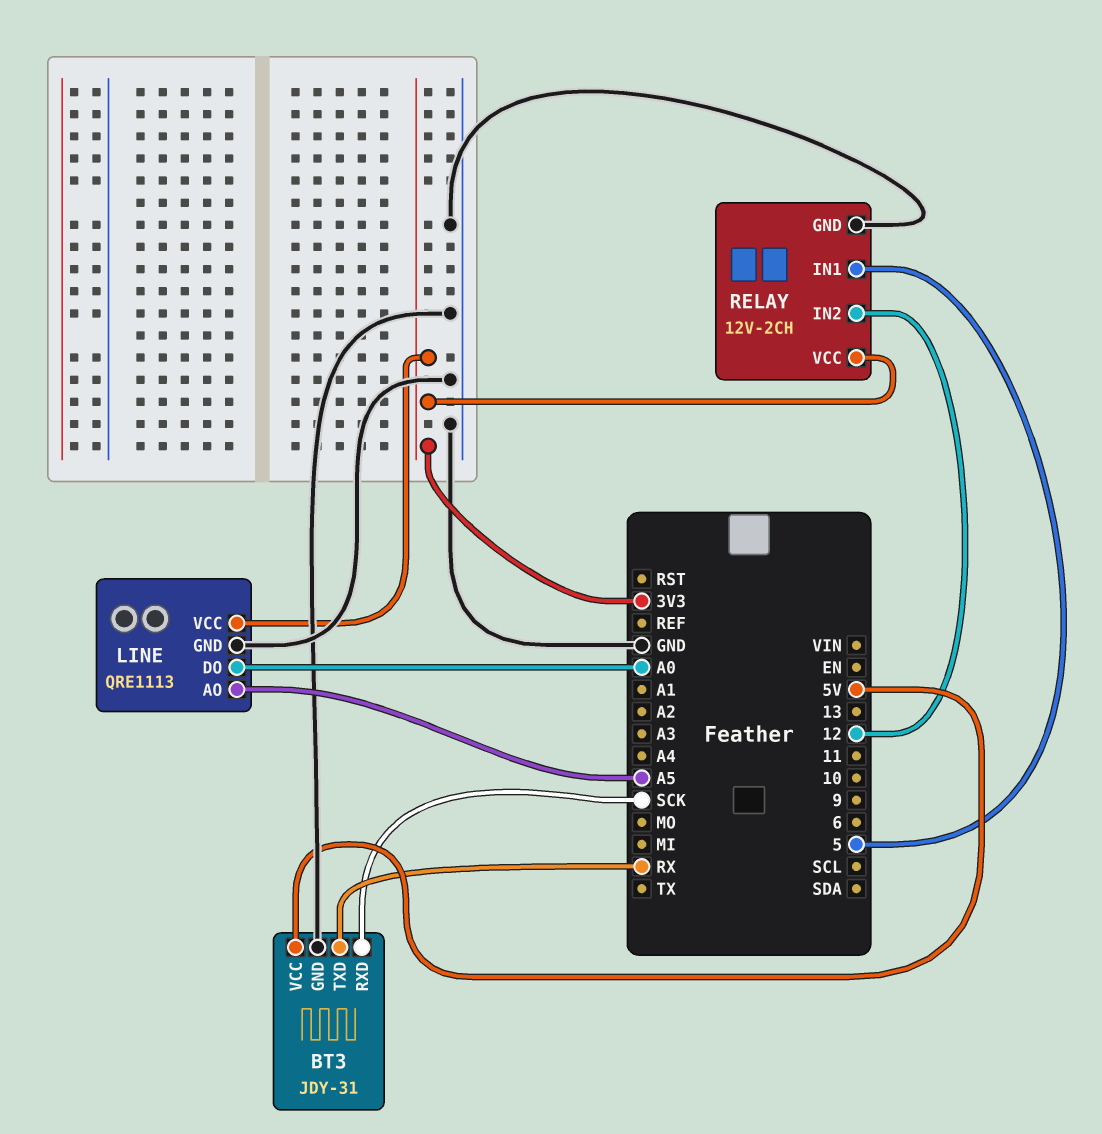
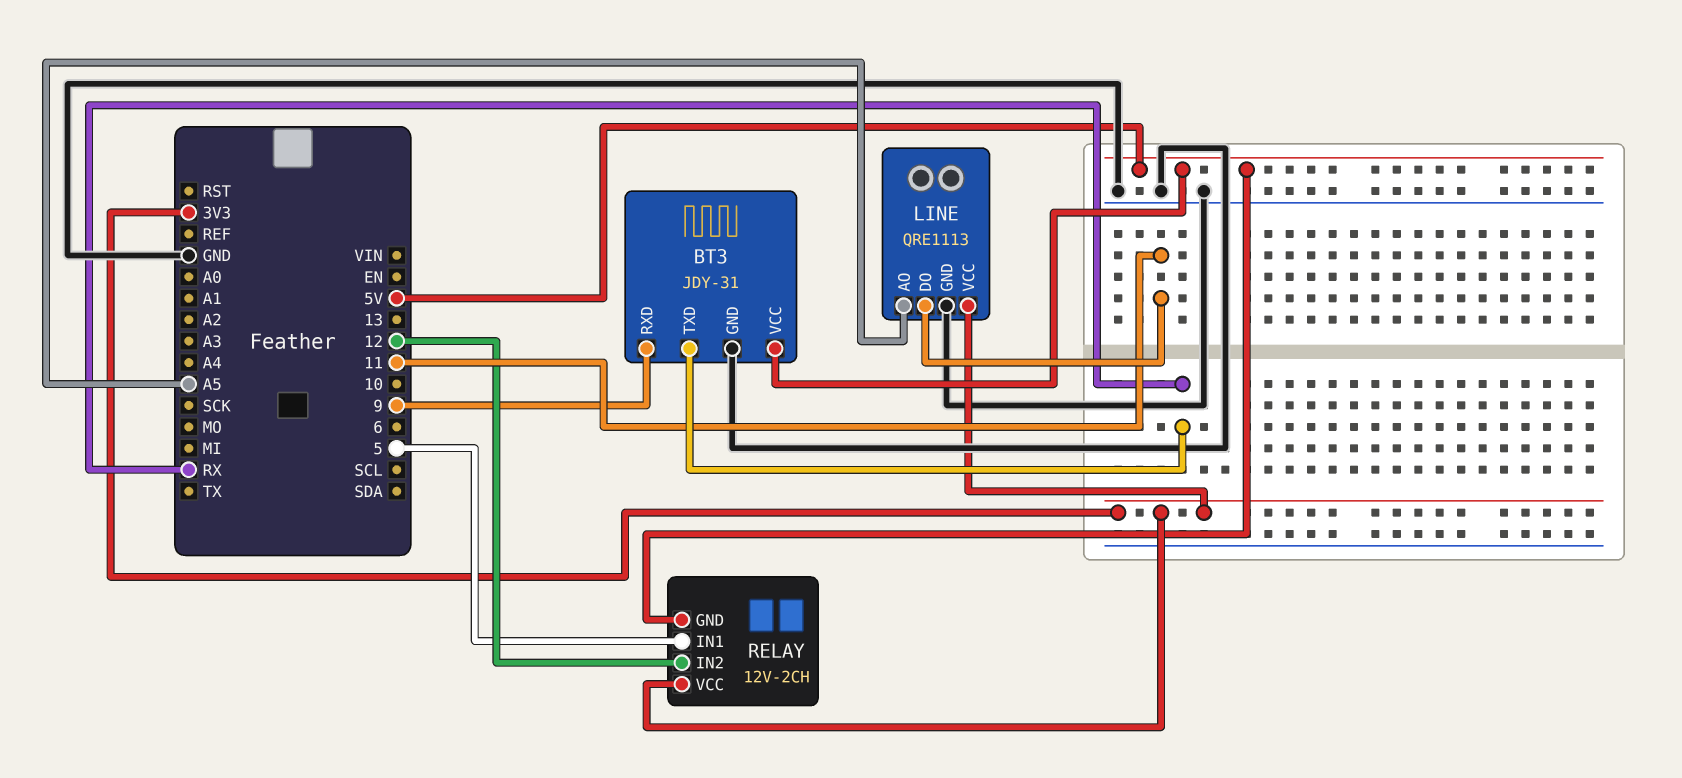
BT3 pin RXD: SCK -> 9
LINE pin DO: A0 -> 11
RELAY pin GND: GND -> 5V

